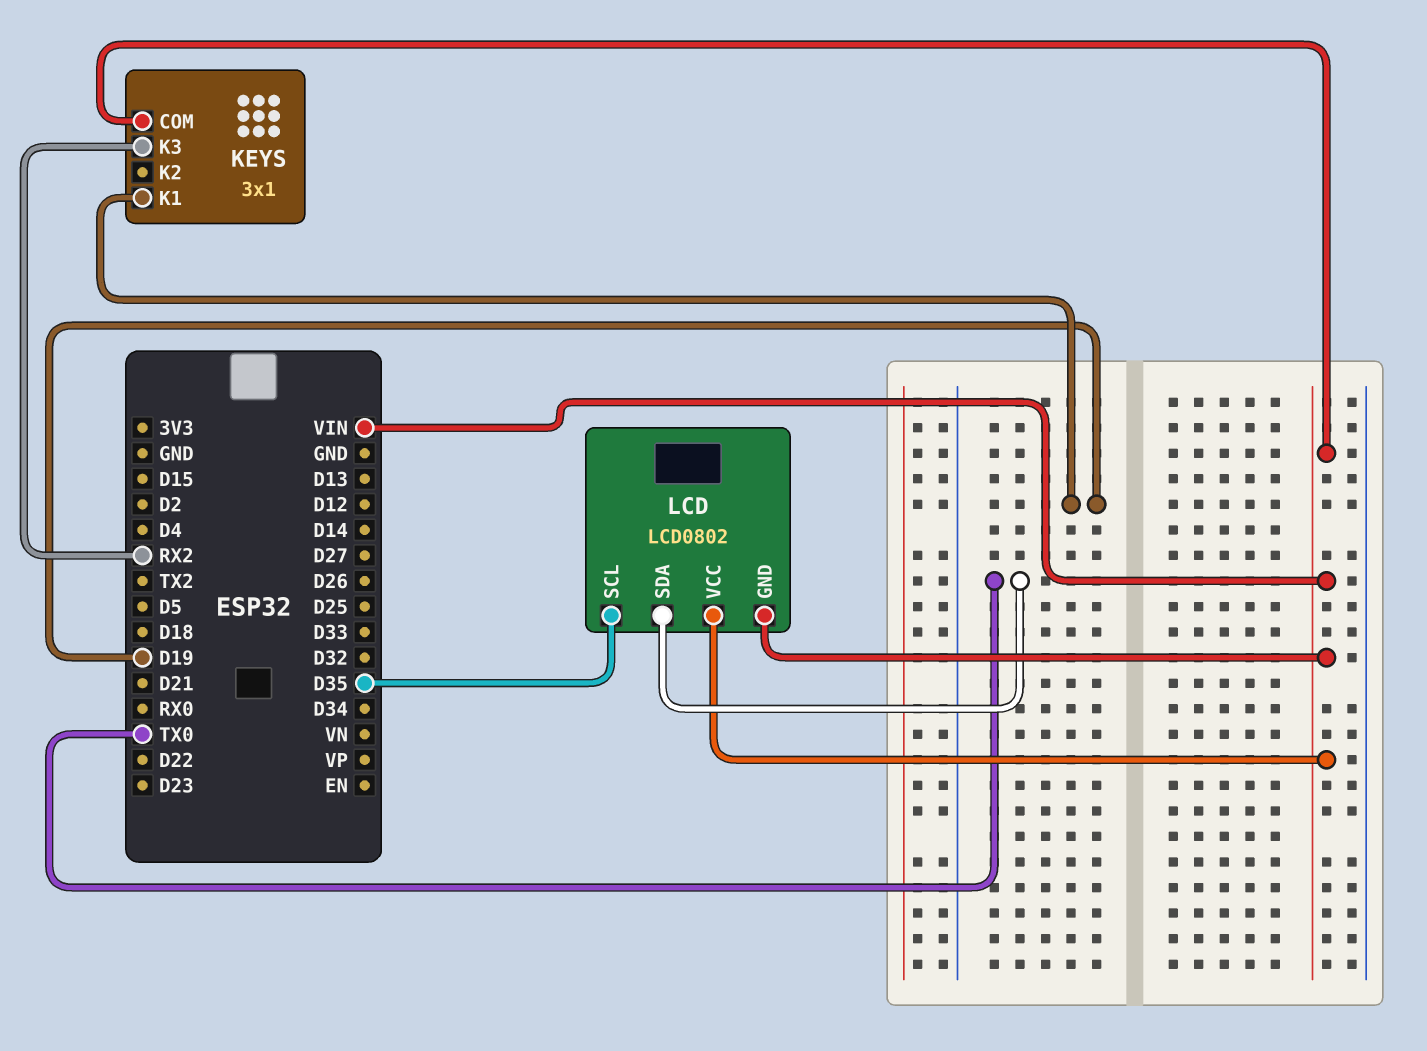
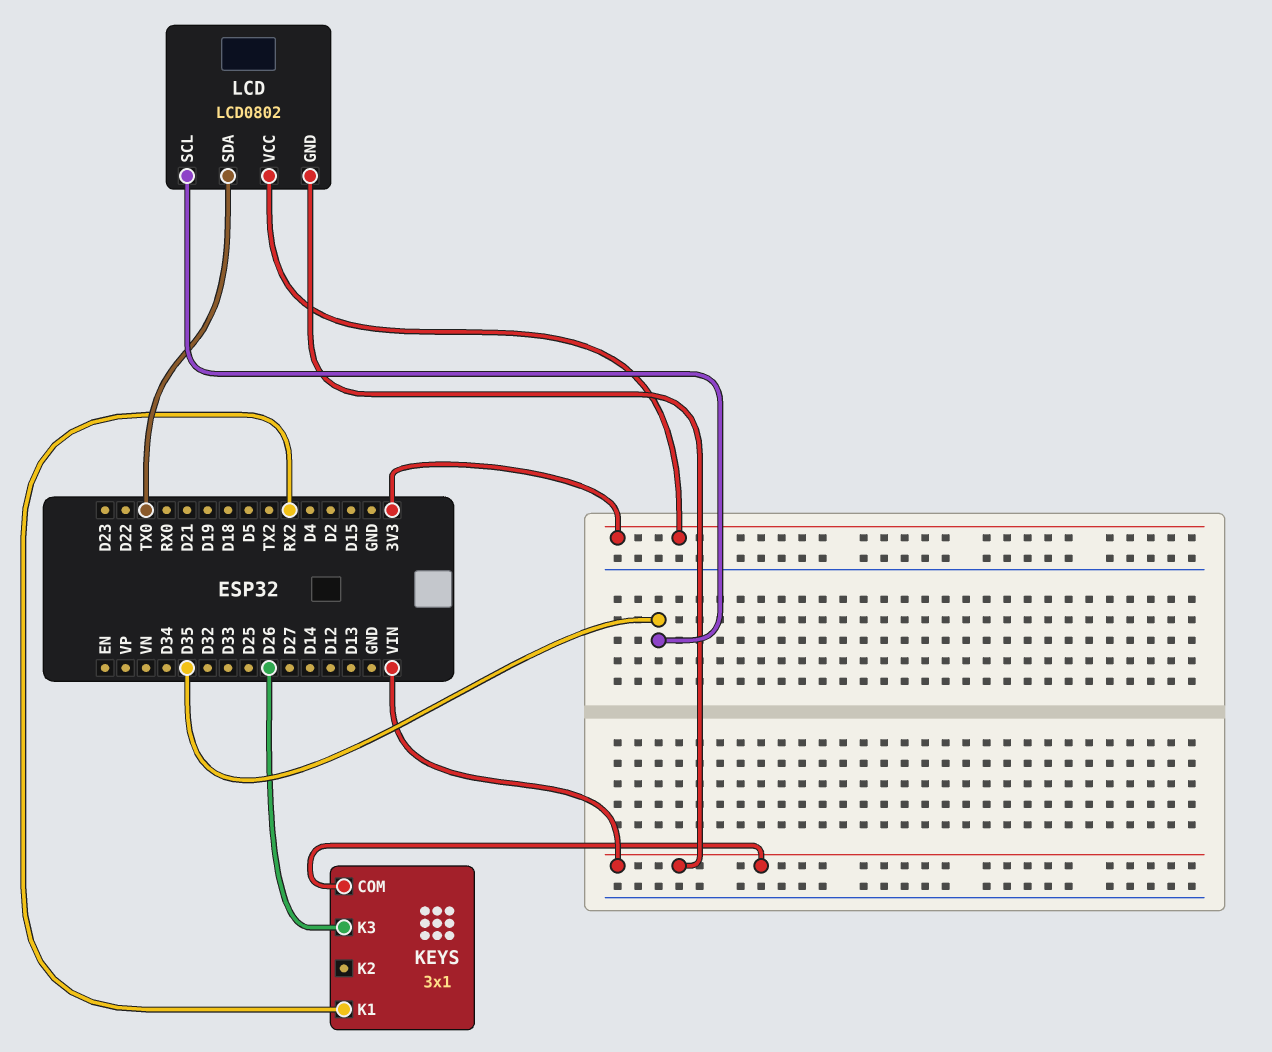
KEYS pin K1: D19 -> RX2
KEYS pin K3: RX2 -> D26
LCD pin VCC: VIN -> 3V3

